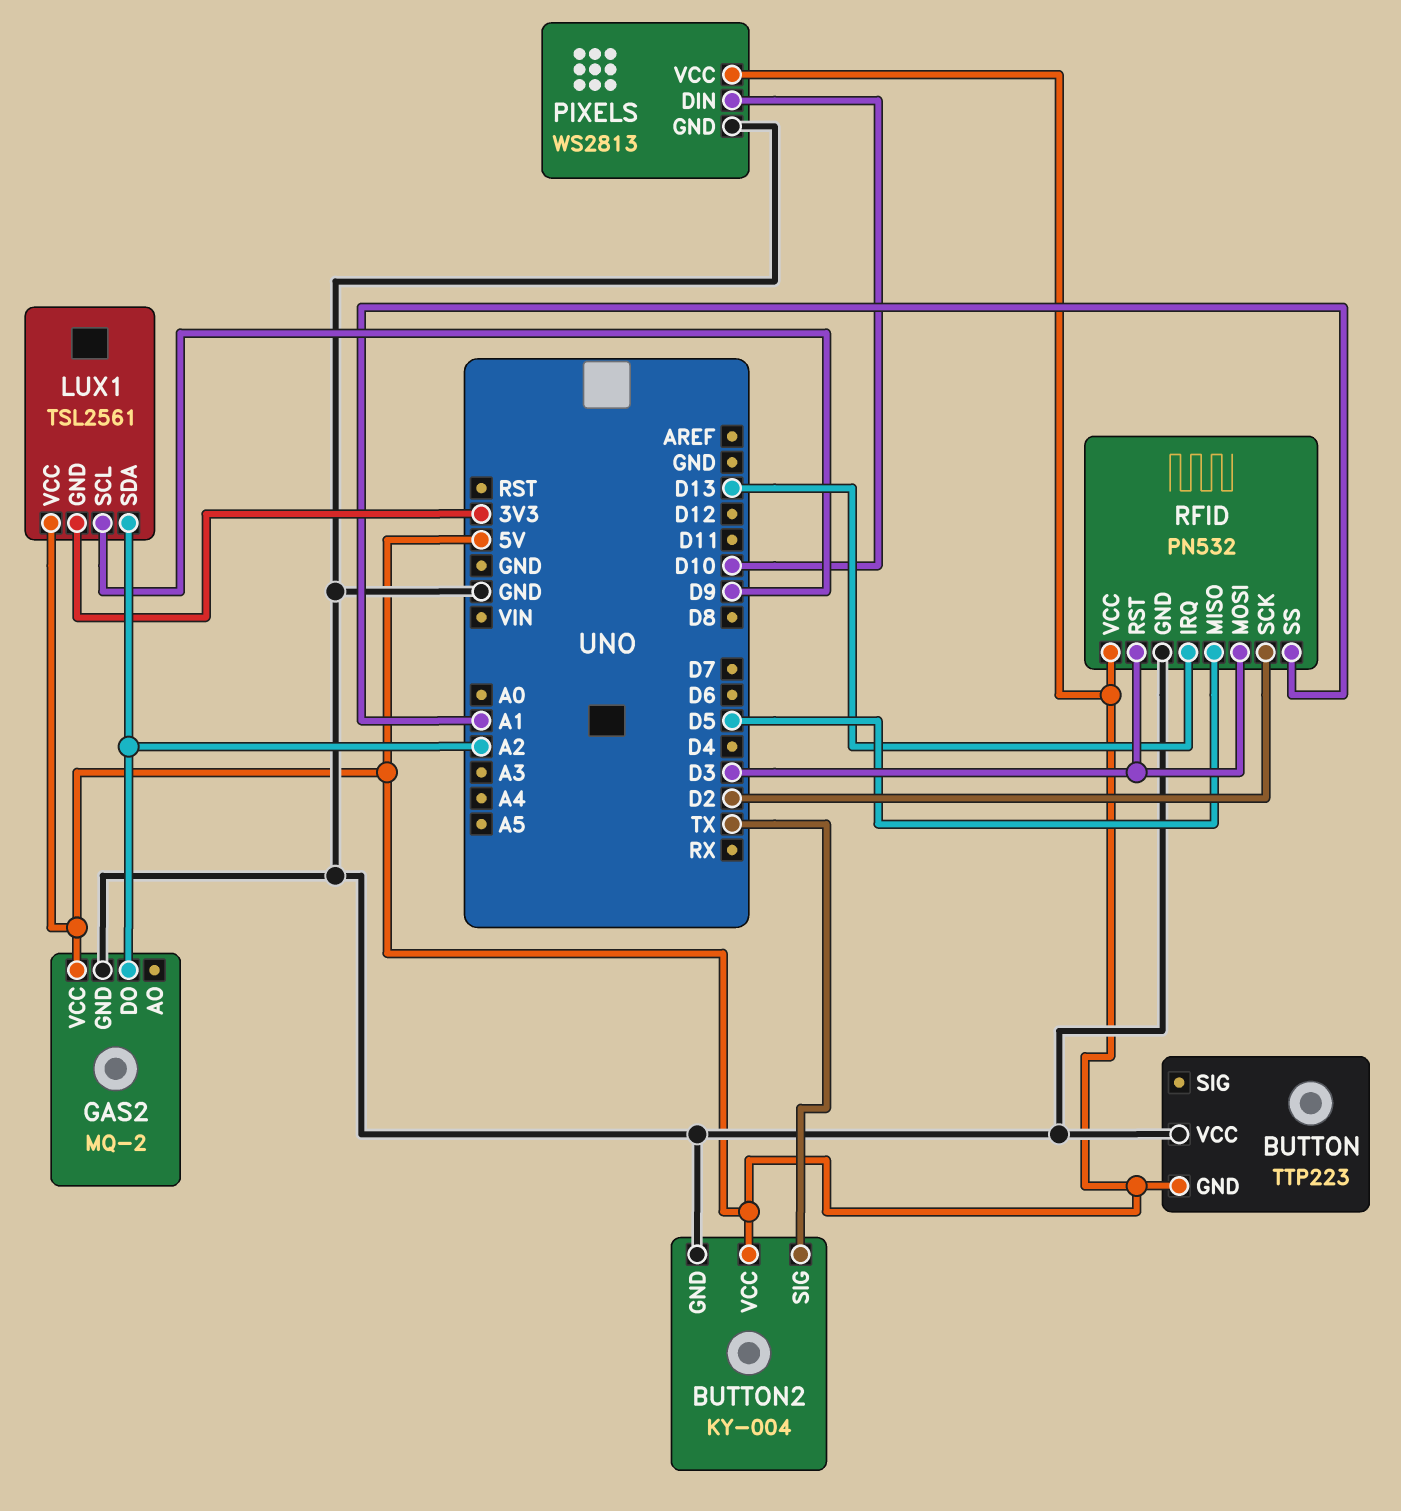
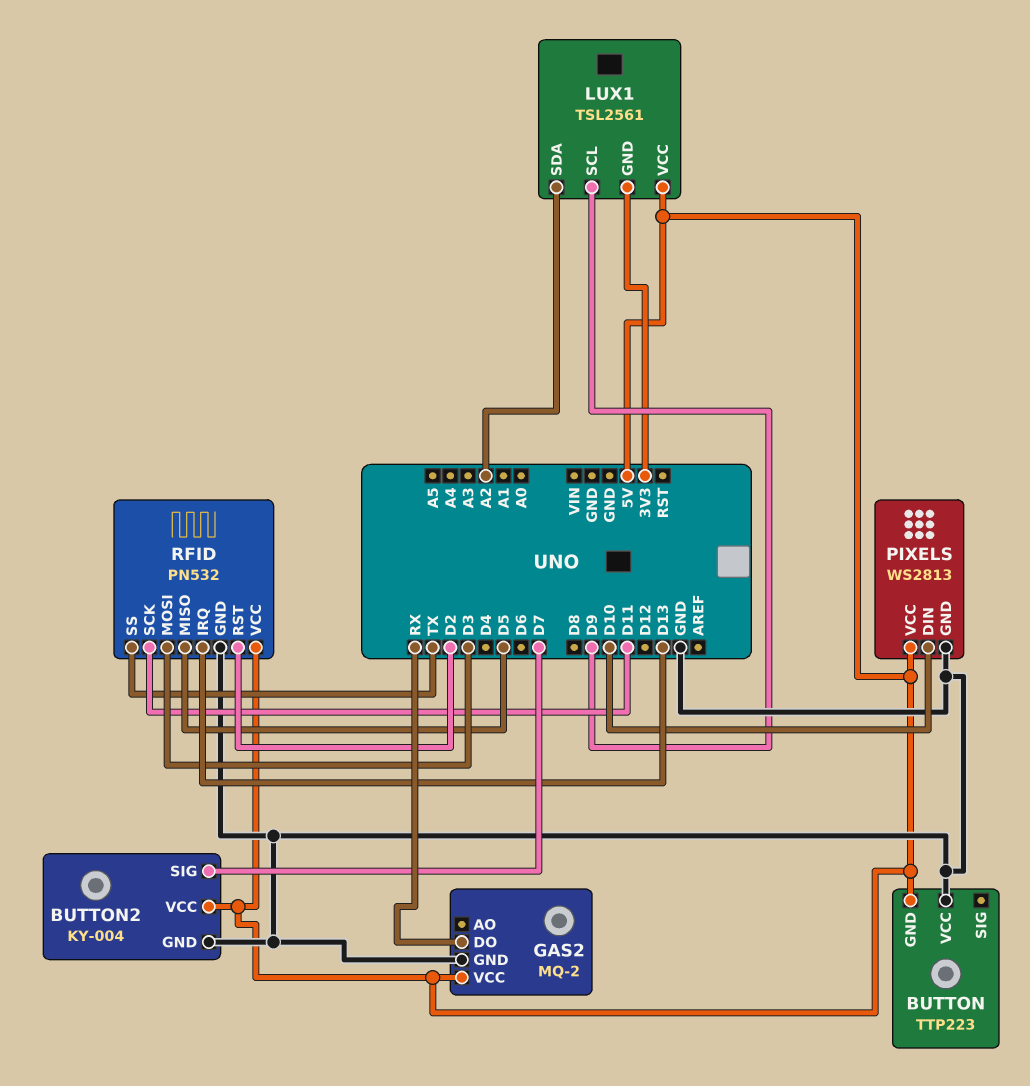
BUTTON2 pin SIG: TX -> D7
GAS2 pin DO: A2 -> RX
RFID pin RST: D3 -> D2
RFID pin SCK: D2 -> D11
RFID pin SS: A1 -> TX

